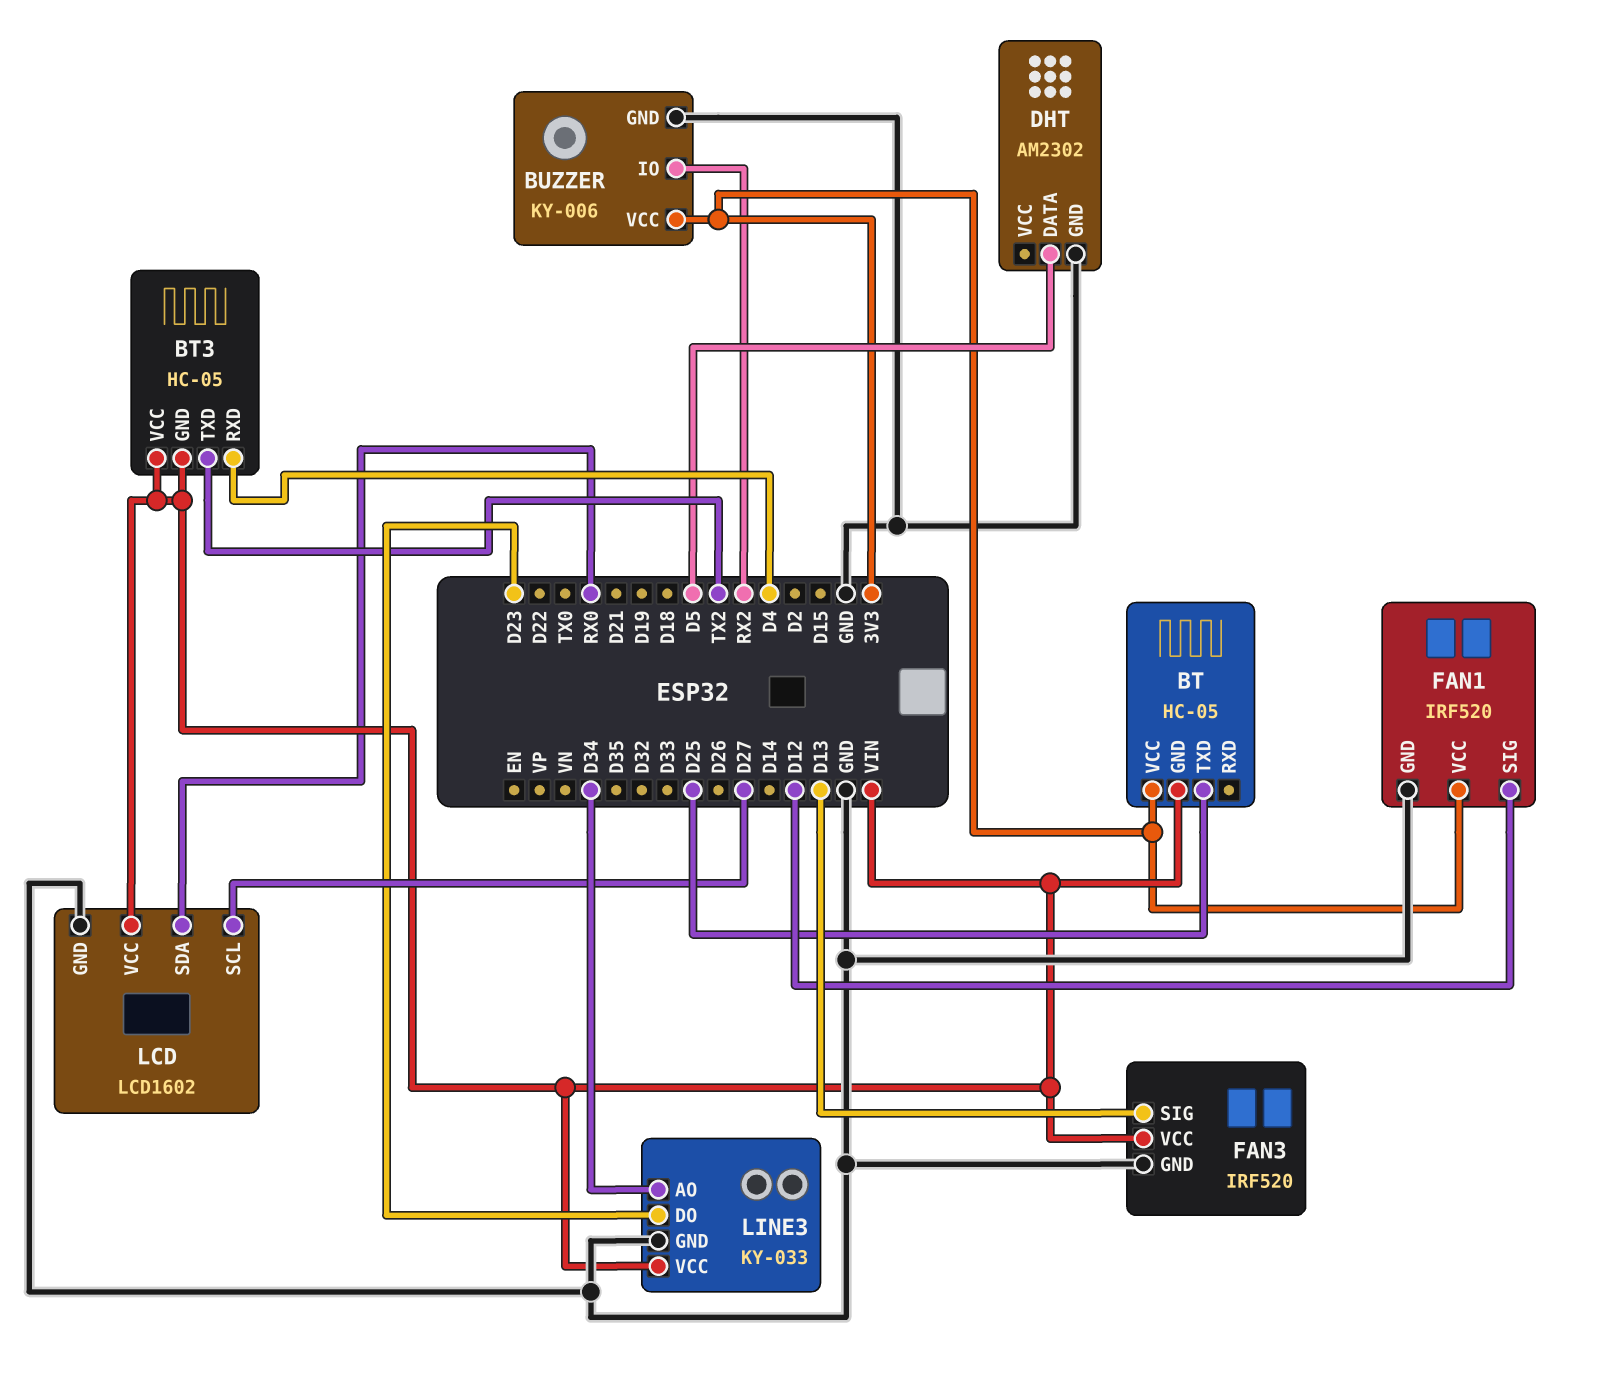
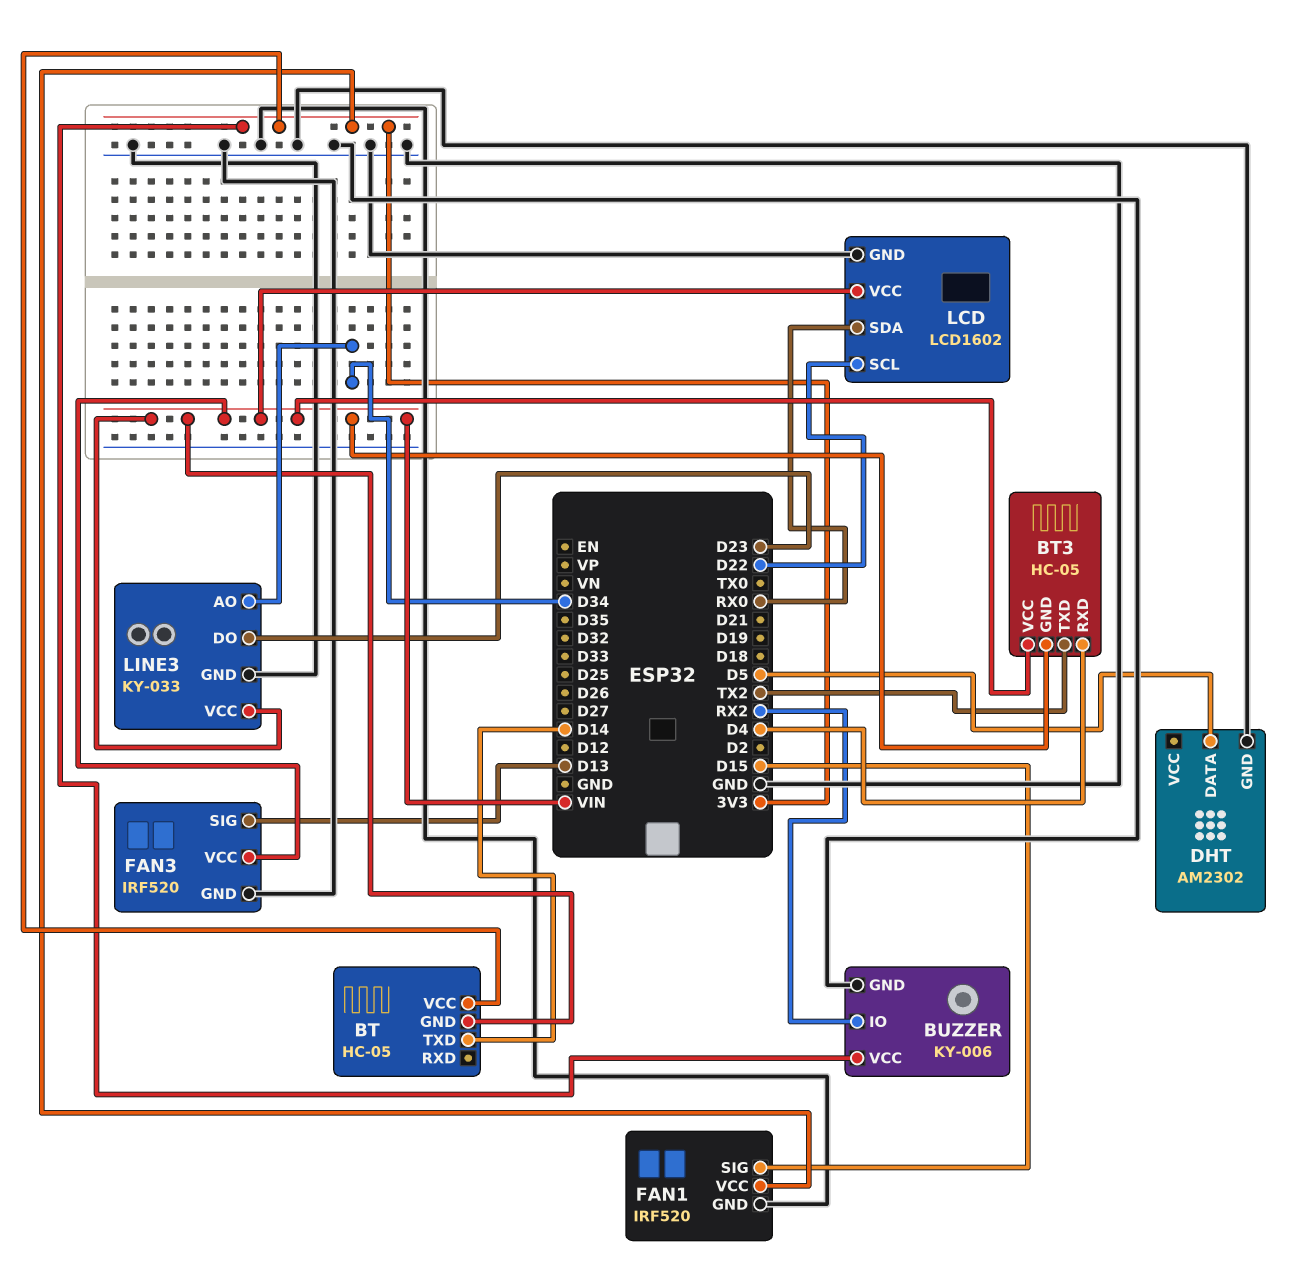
BT pin TXD: D25 -> D14
FAN1 pin SIG: D12 -> D15
LCD pin SCL: D27 -> D22

